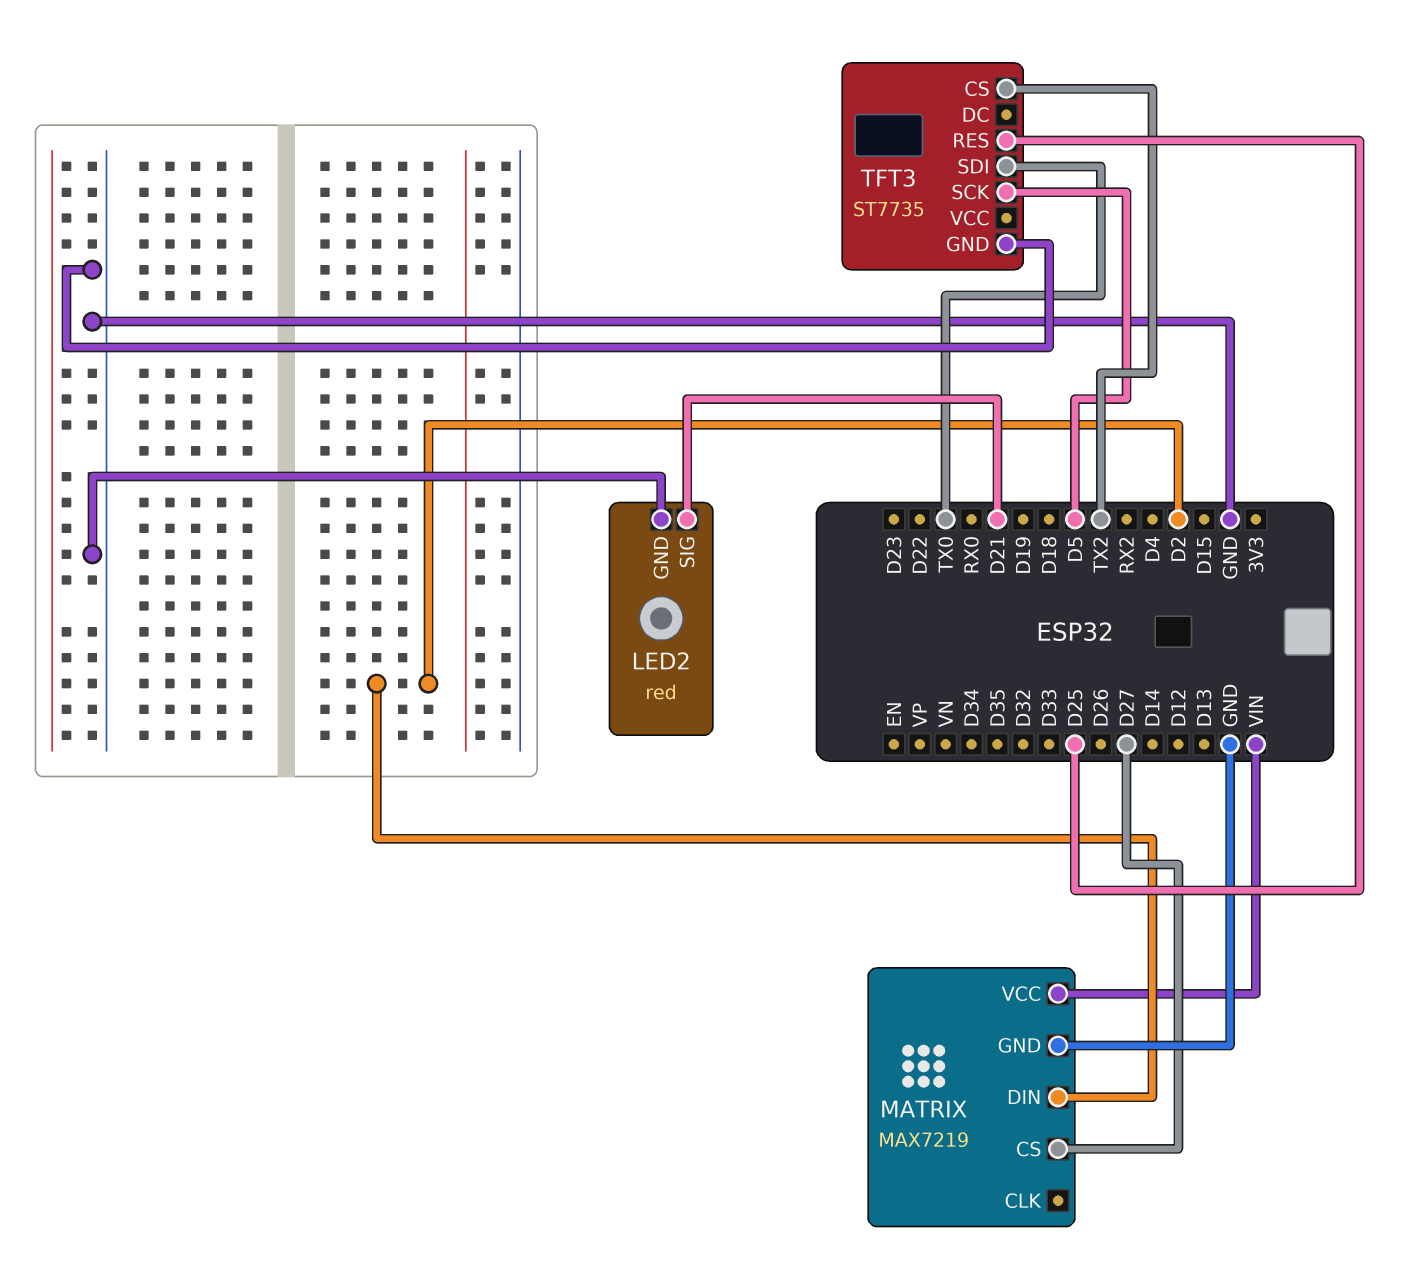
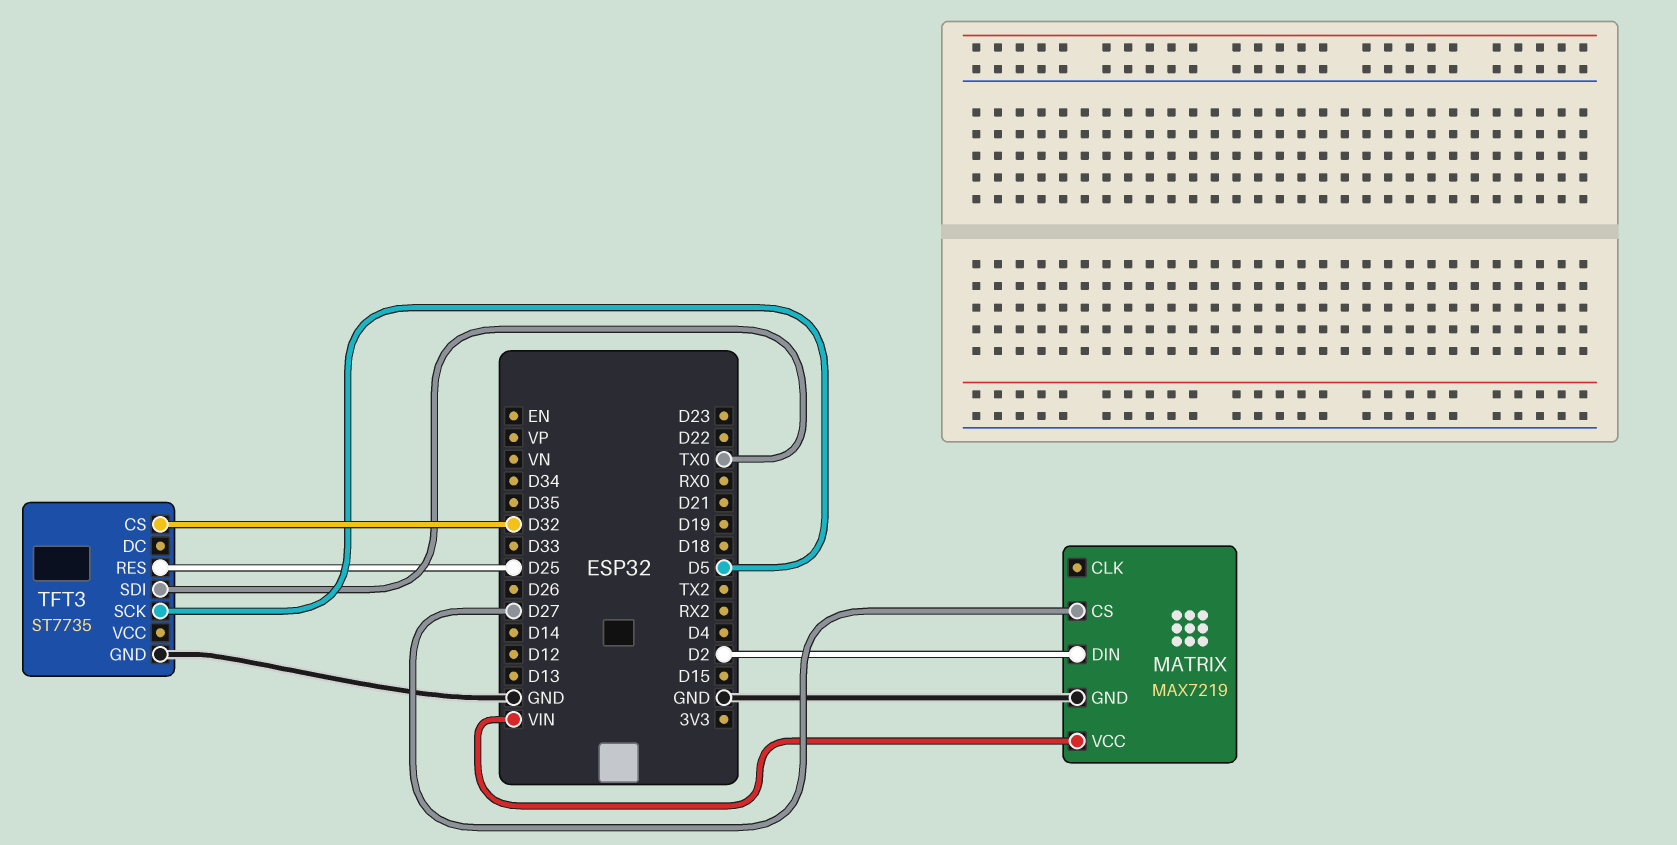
LED2: red -> none
LED2 pin GND: GND -> none
LED2 pin SIG: D21 -> none
TFT3 pin CS: TX2 -> D32

